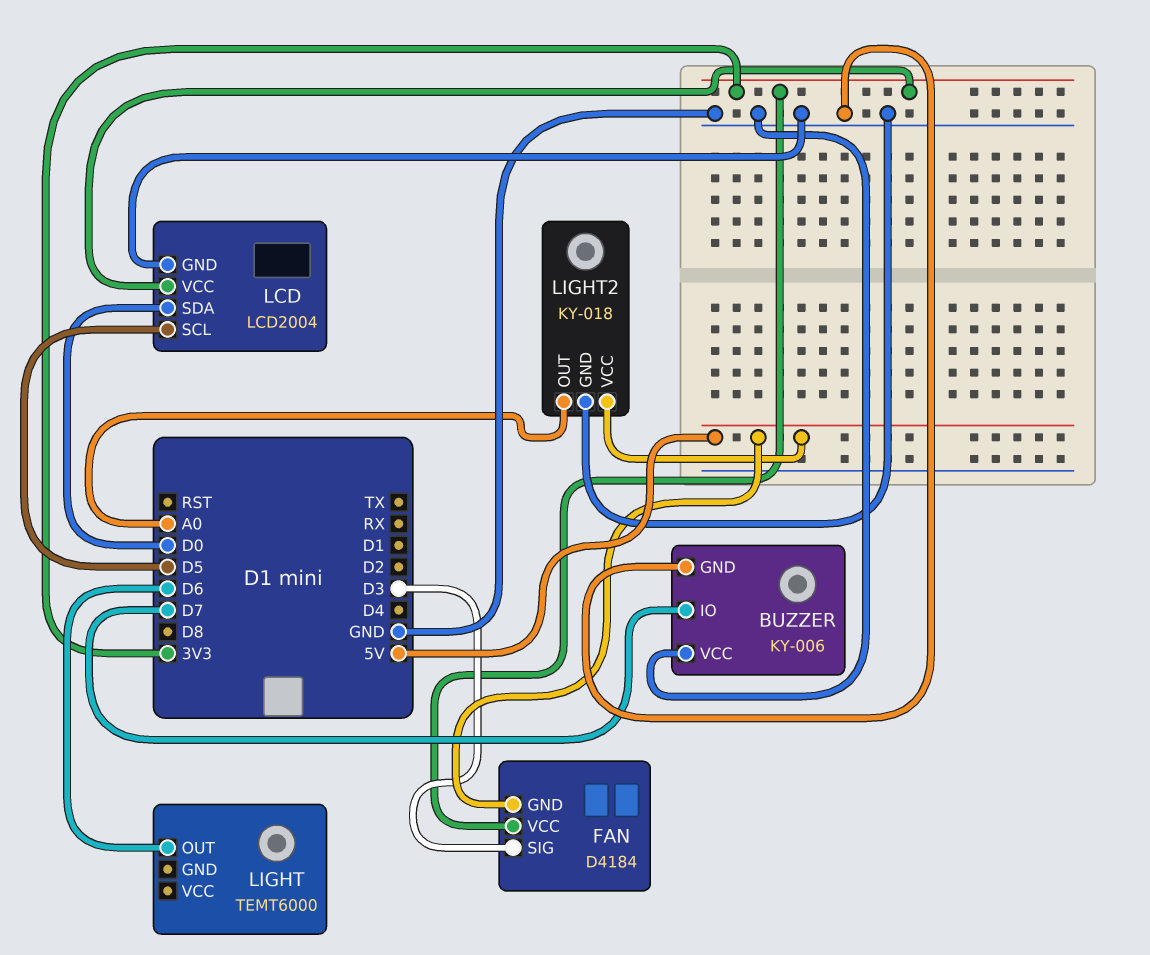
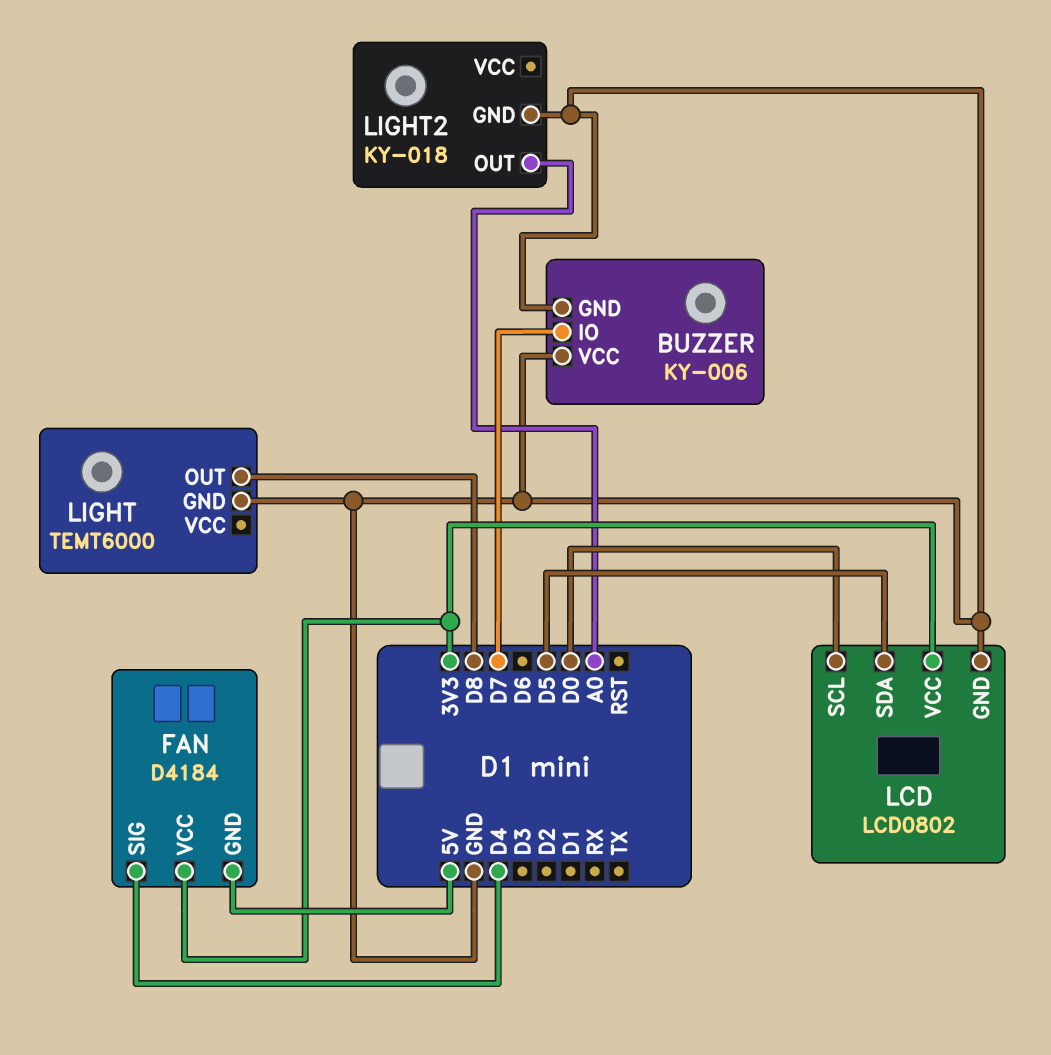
FAN pin SIG: D3 -> D4
LCD: LCD2004 -> LCD0802
LCD pin SCL: D5 -> D0
LCD pin SDA: D0 -> D5
LIGHT pin GND: none -> GND
LIGHT pin OUT: D6 -> D8
LIGHT2 pin VCC: 5V -> none

